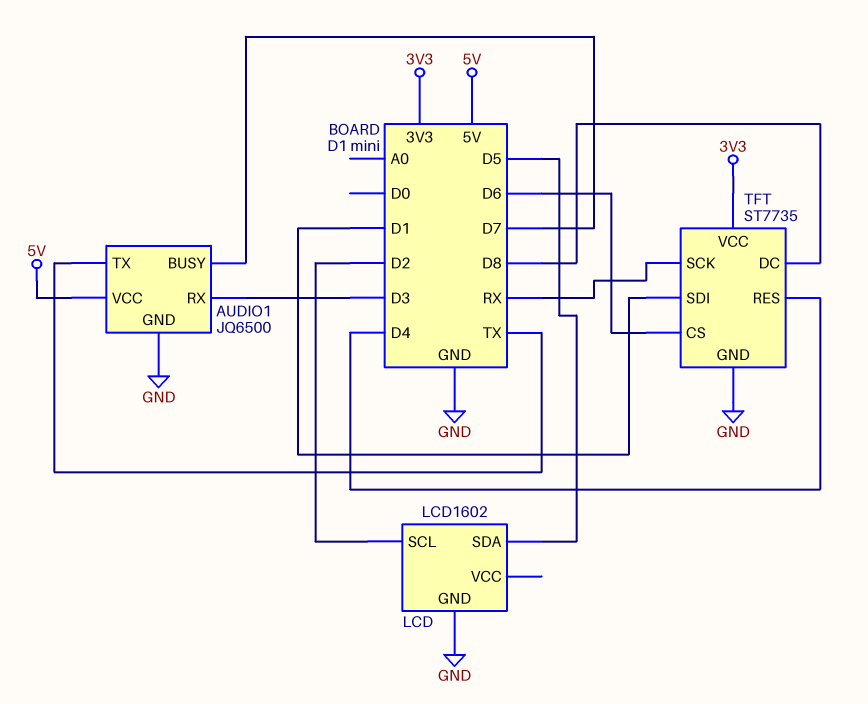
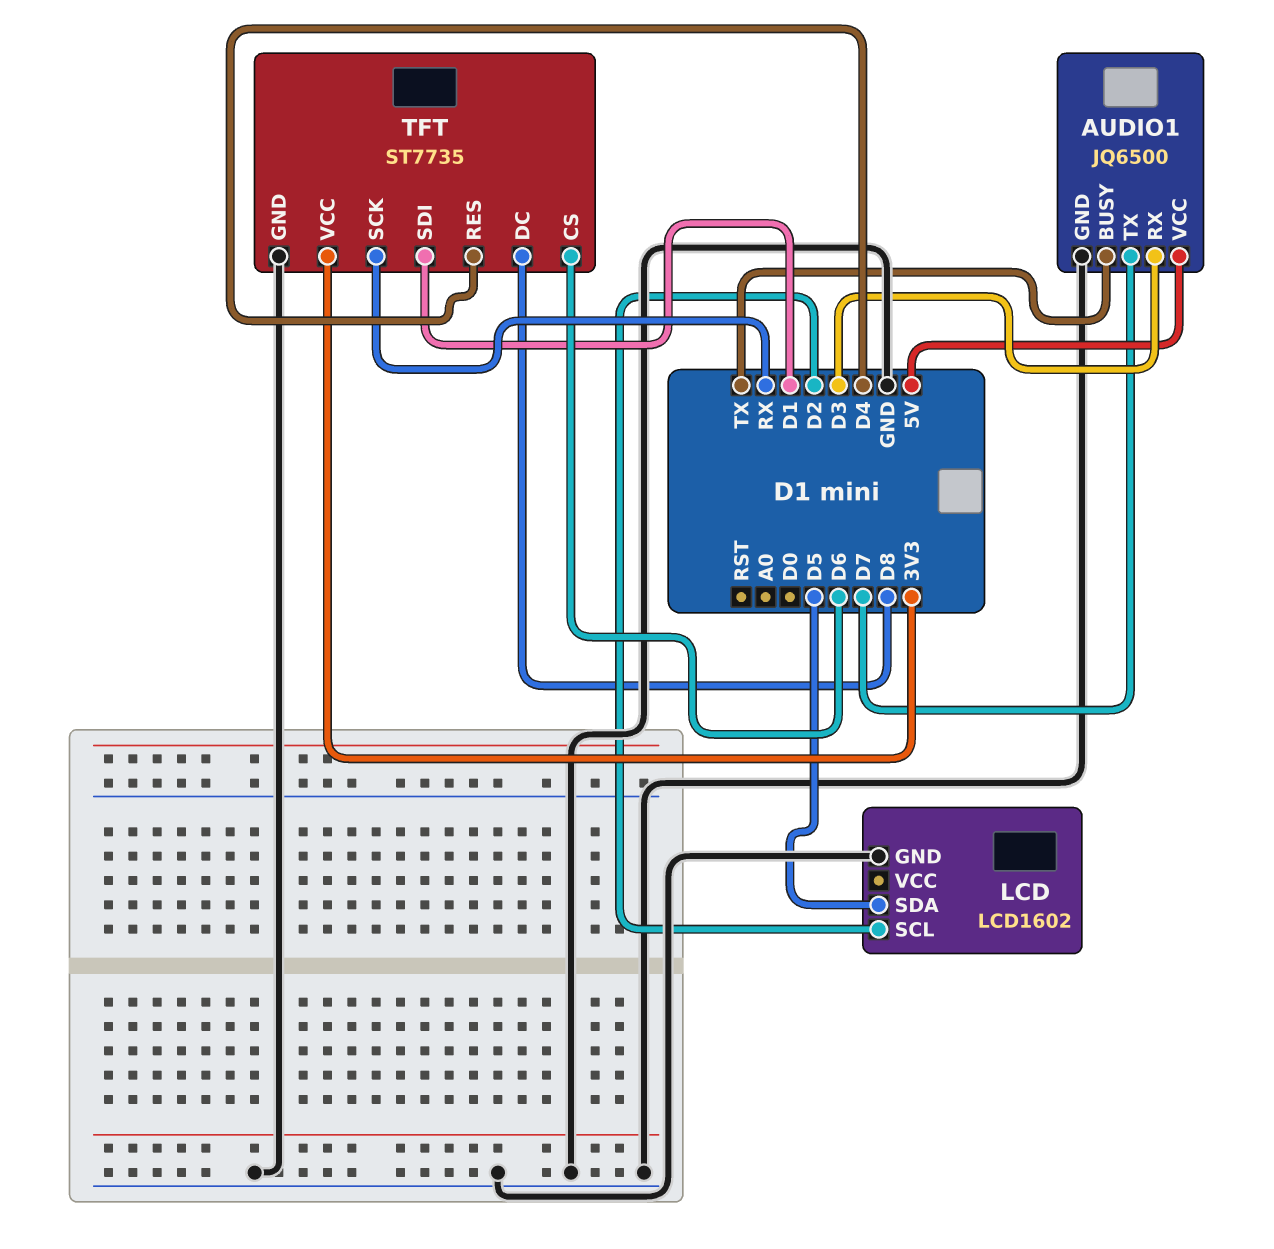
AUDIO1 pin BUSY: D7 -> TX
AUDIO1 pin TX: TX -> D7

